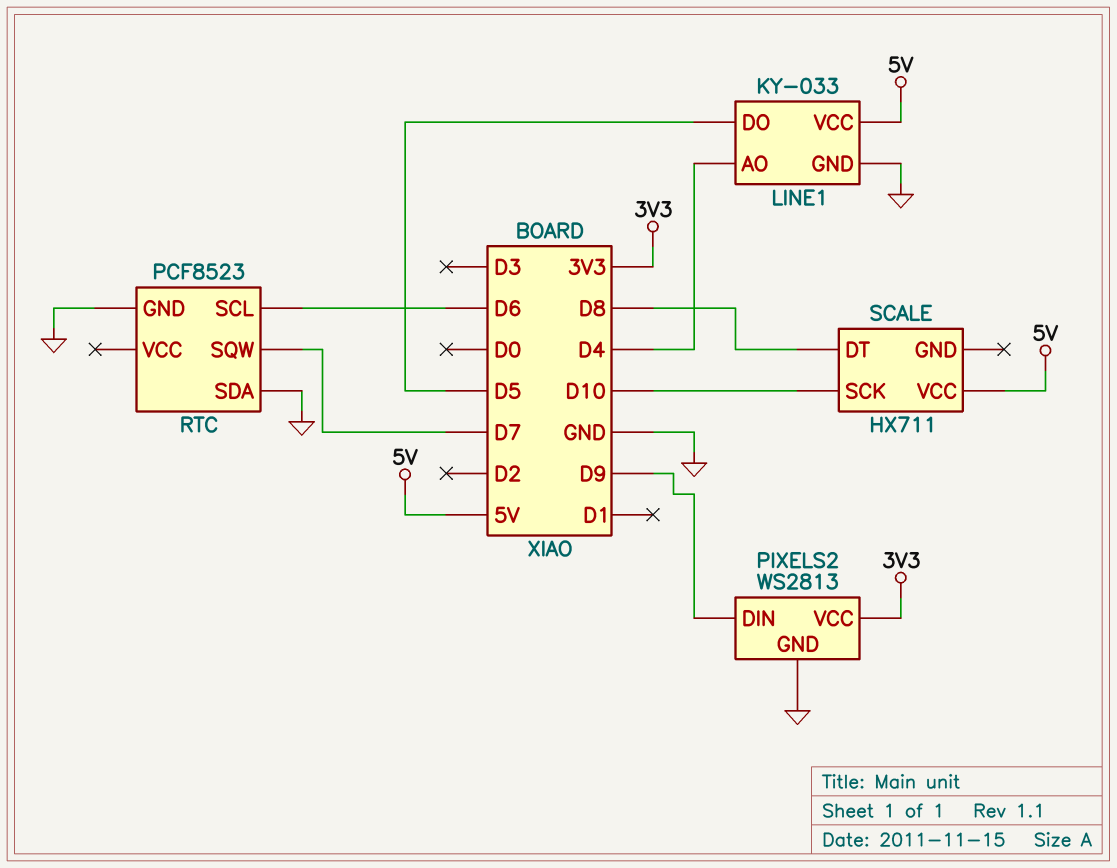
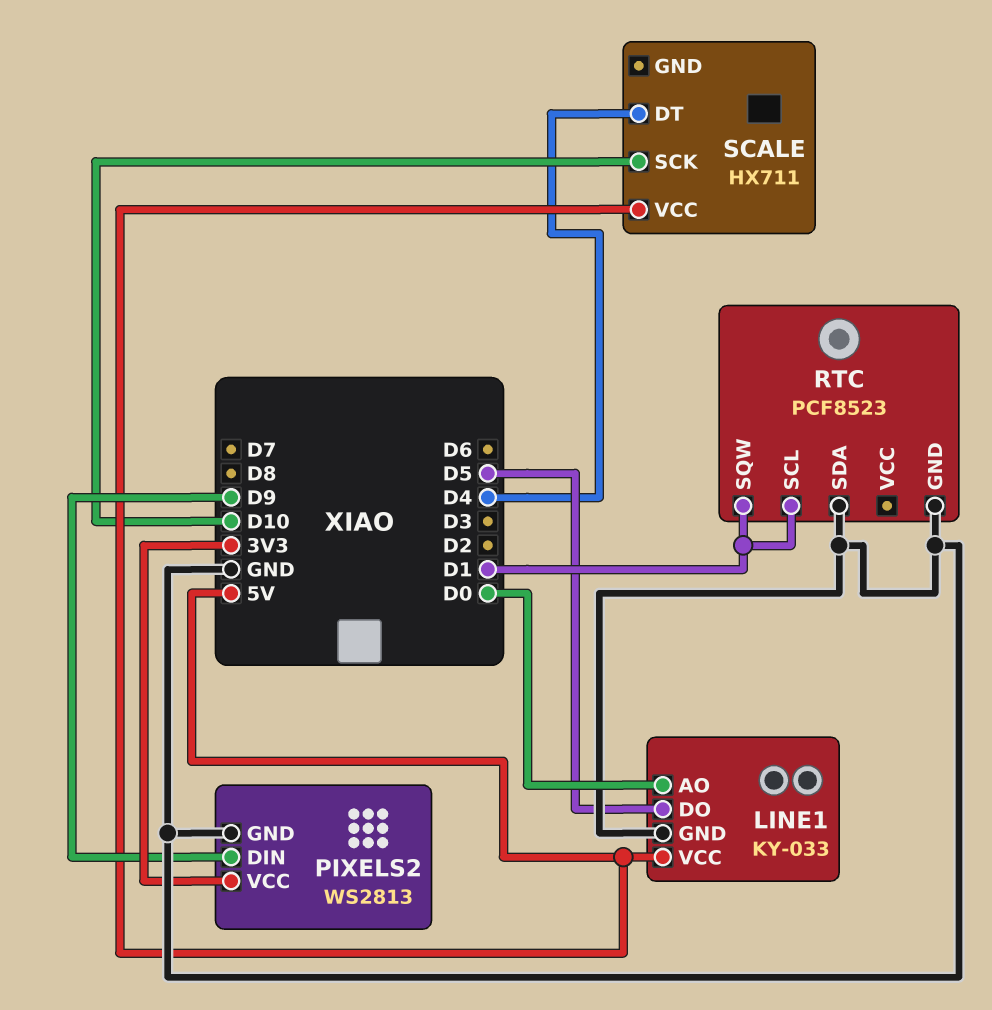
LINE1 pin AO: D4 -> D0
RTC pin SCL: D6 -> D1
RTC pin SQW: D7 -> D1
SCALE pin DT: D8 -> D4

